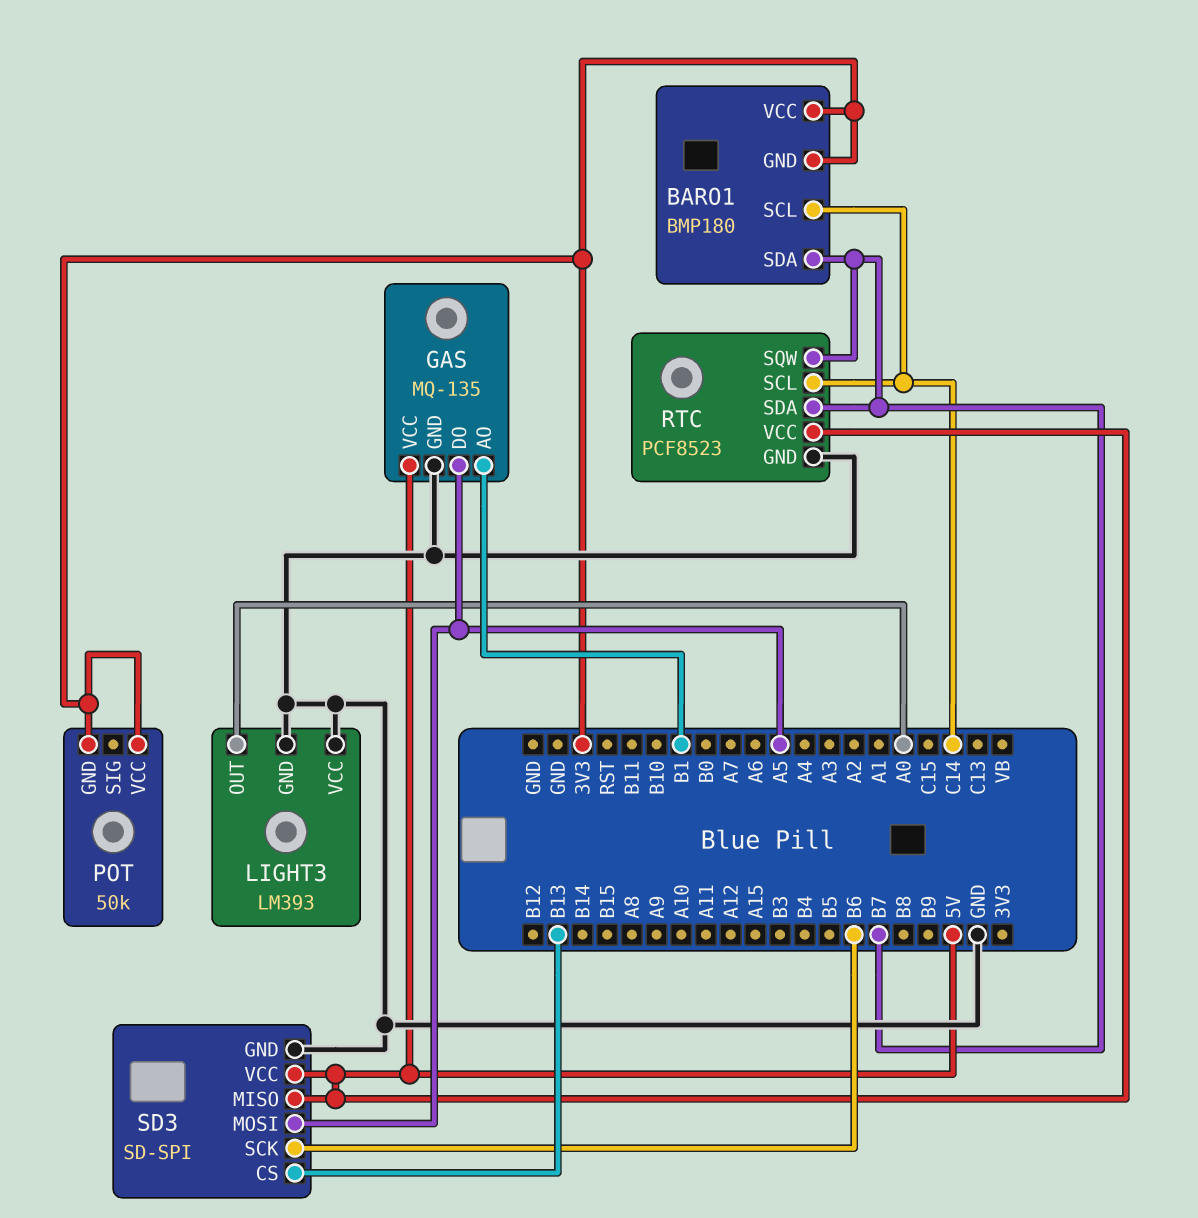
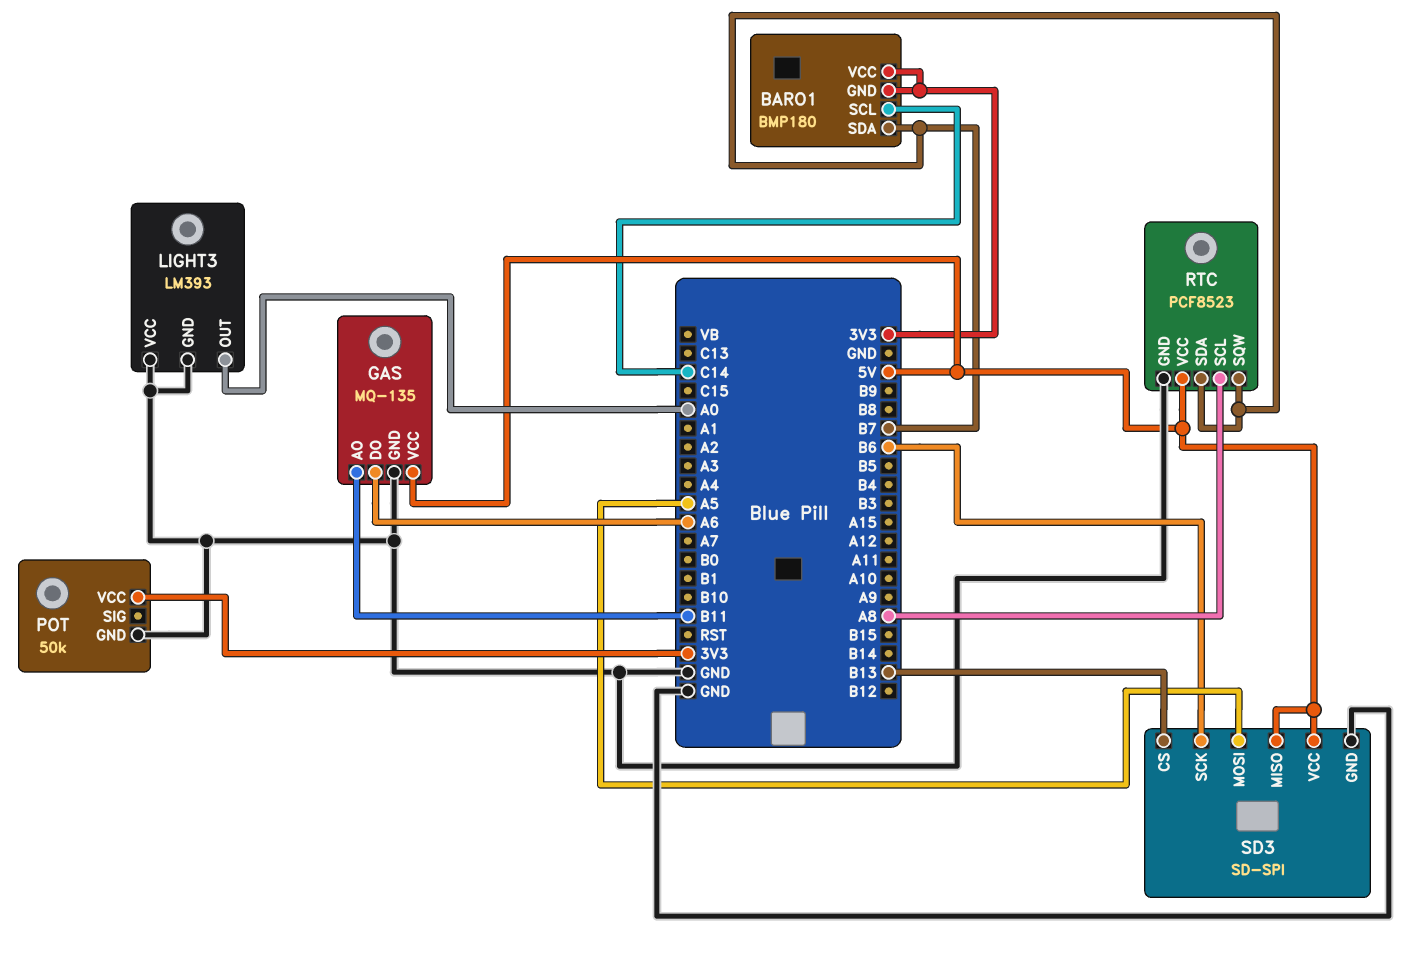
GAS pin AO: B1 -> B11
GAS pin DO: A5 -> A6
POT pin GND: 3V3 -> GND
RTC pin SCL: C14 -> A8

